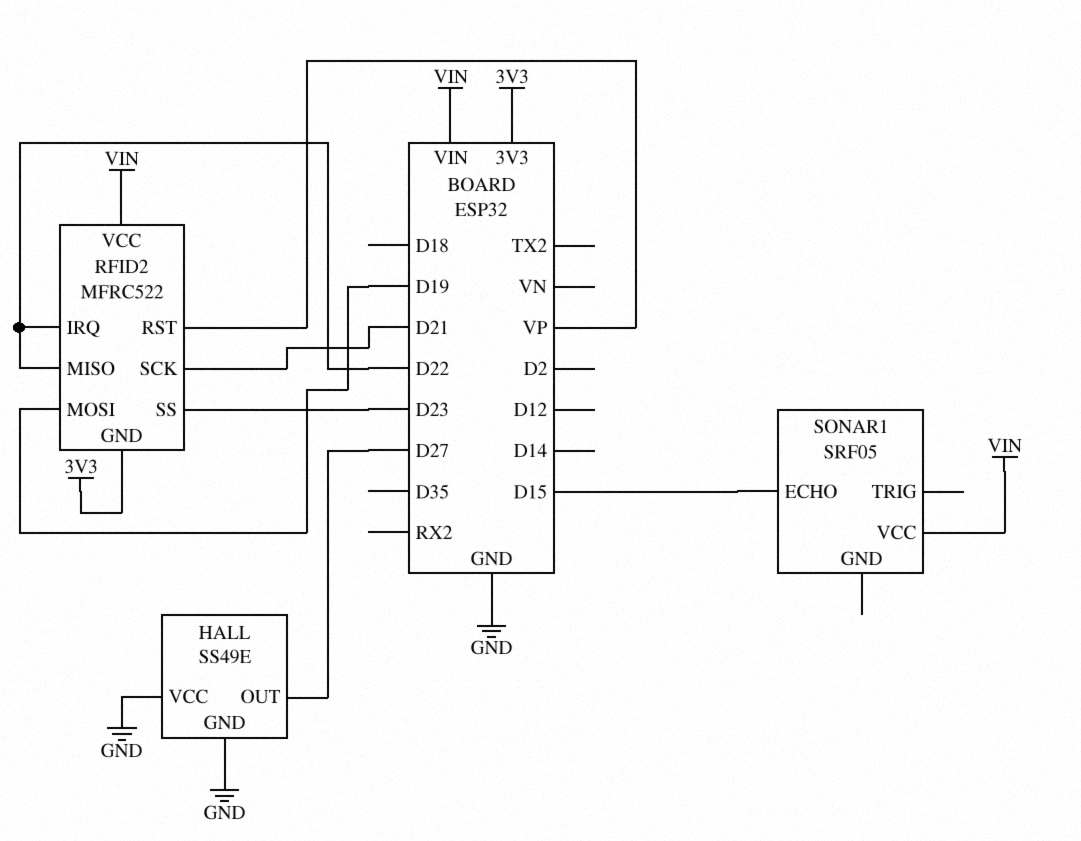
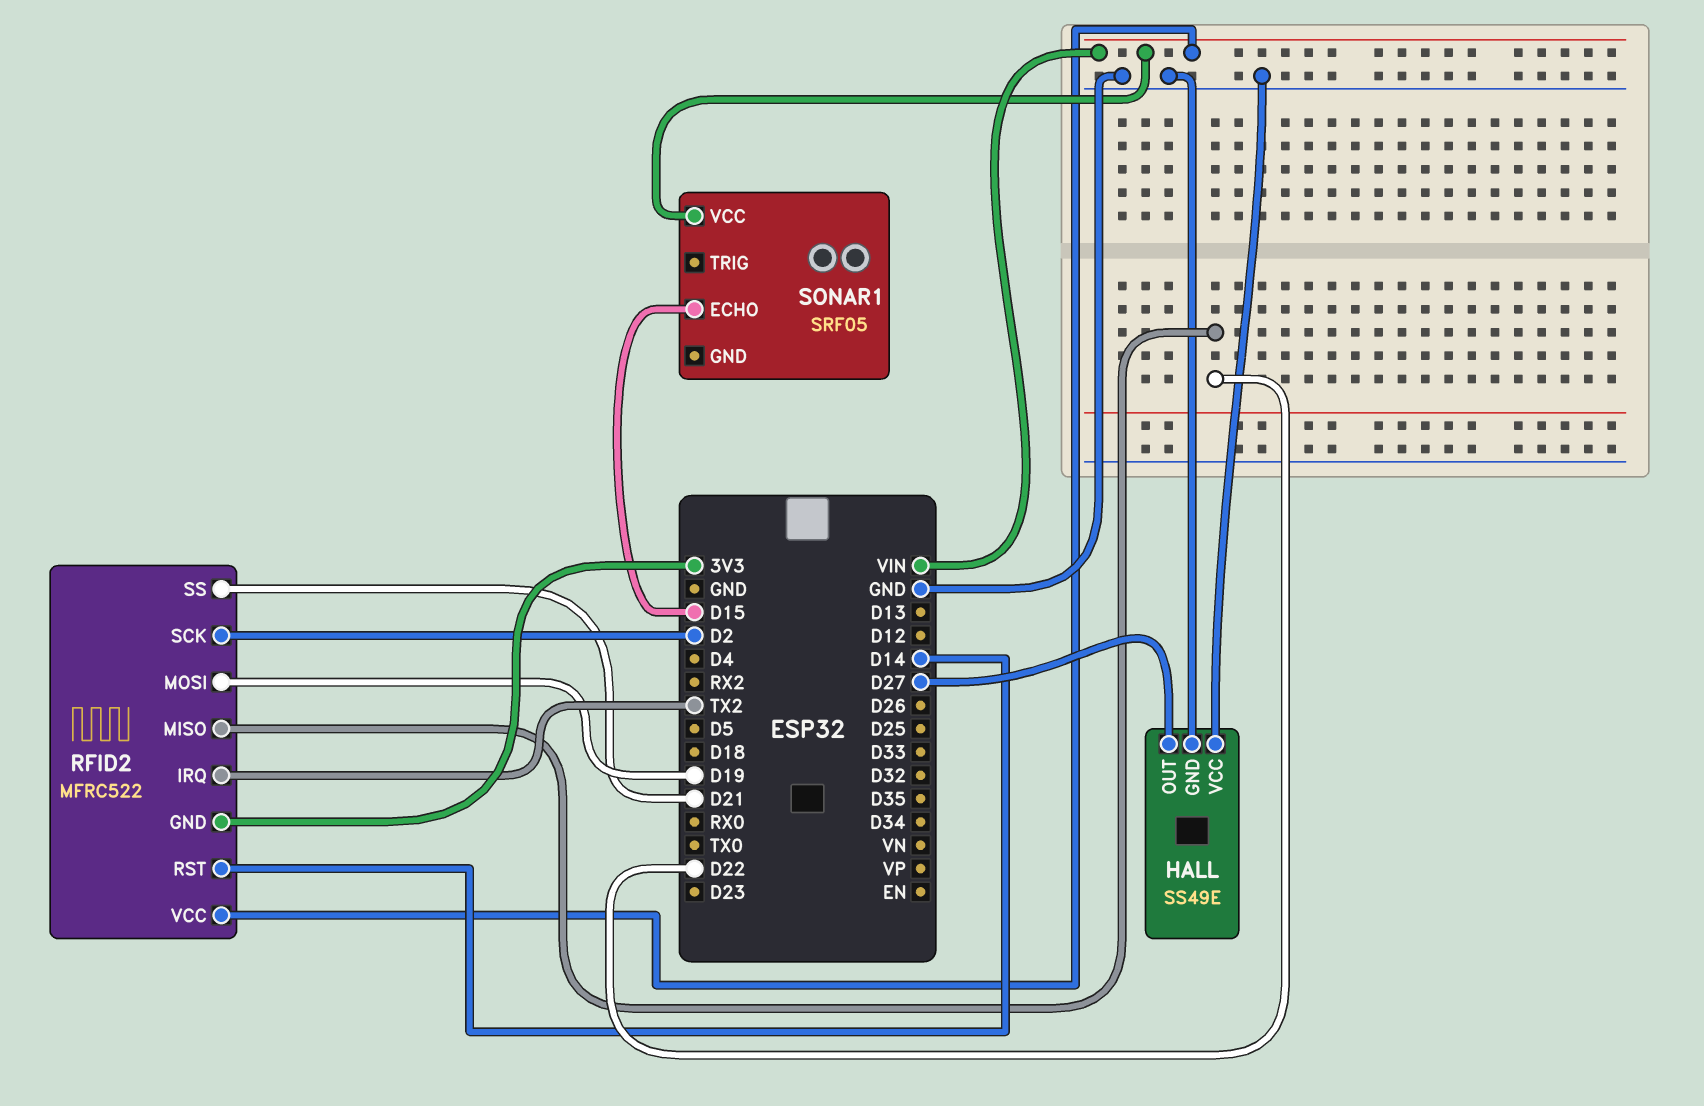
RFID2 pin IRQ: D22 -> TX2
RFID2 pin RST: VP -> D14
RFID2 pin SCK: D21 -> D2
RFID2 pin SS: D23 -> D21

